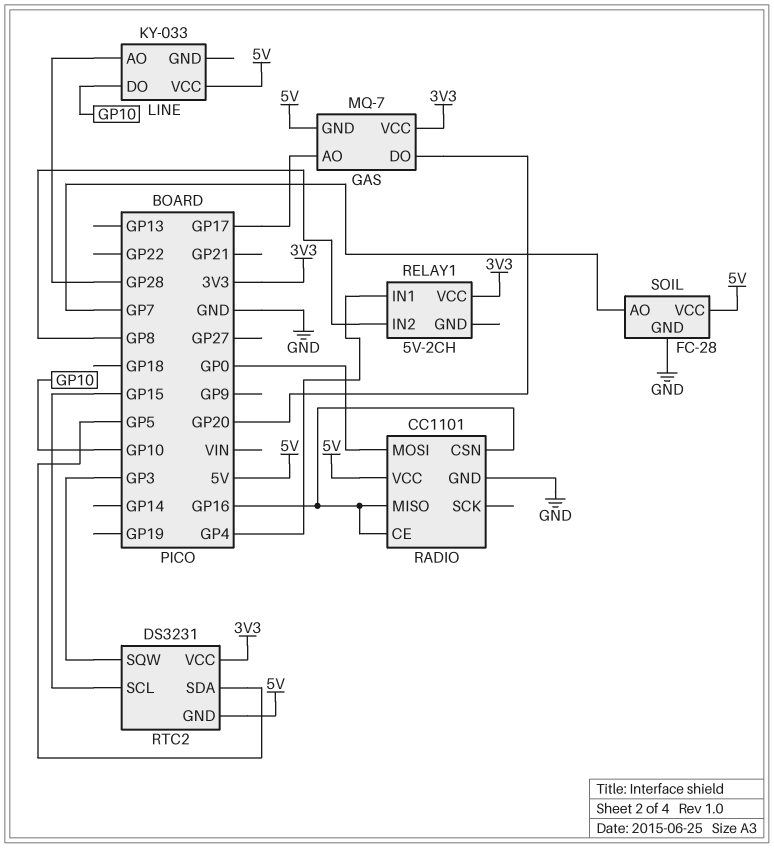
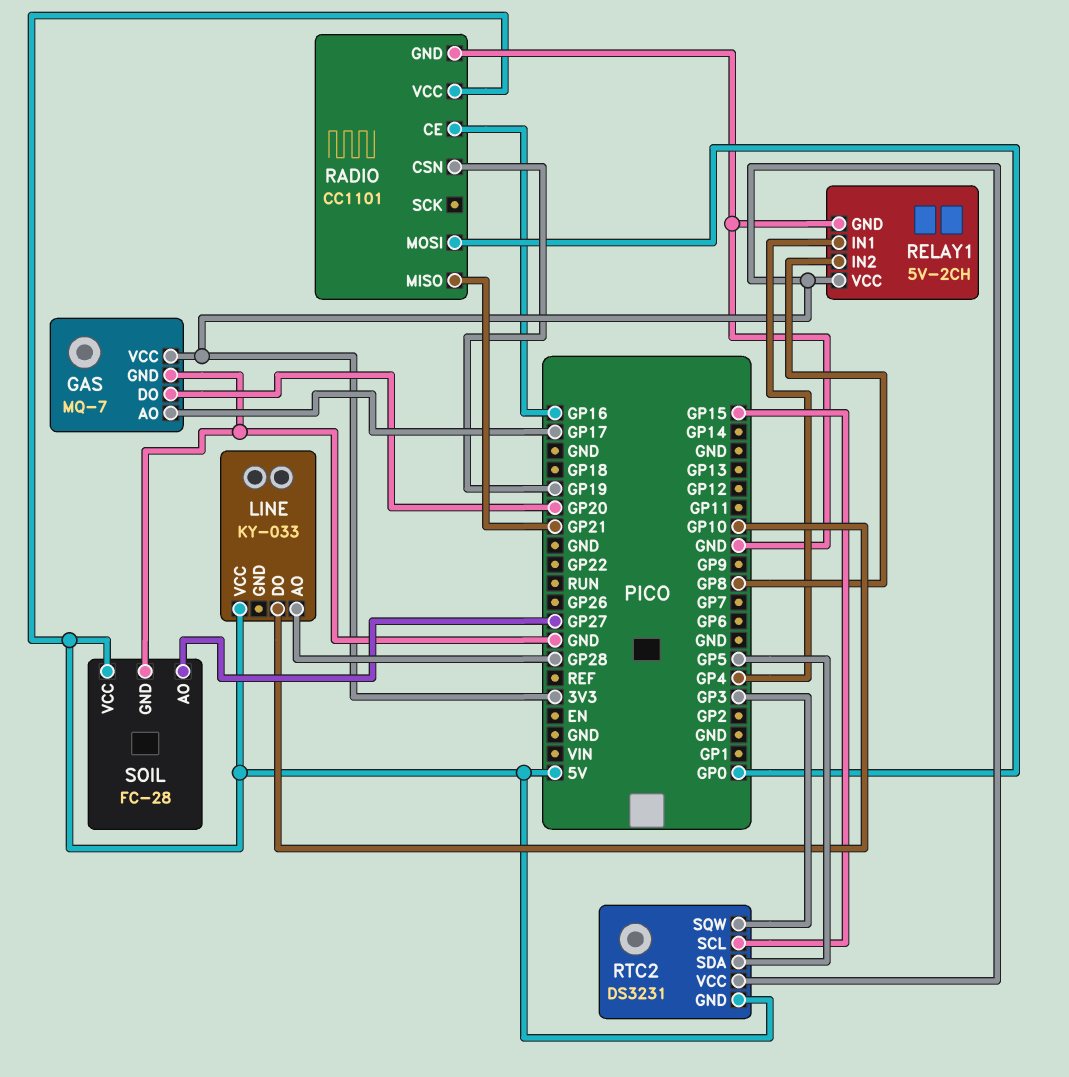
GAS pin GND: 5V -> GND
RADIO pin CSN: GP16 -> GP19
RADIO pin MISO: GP16 -> GP21
RELAY1 pin GND: none -> GND
SOIL pin AO: GP7 -> GP27

